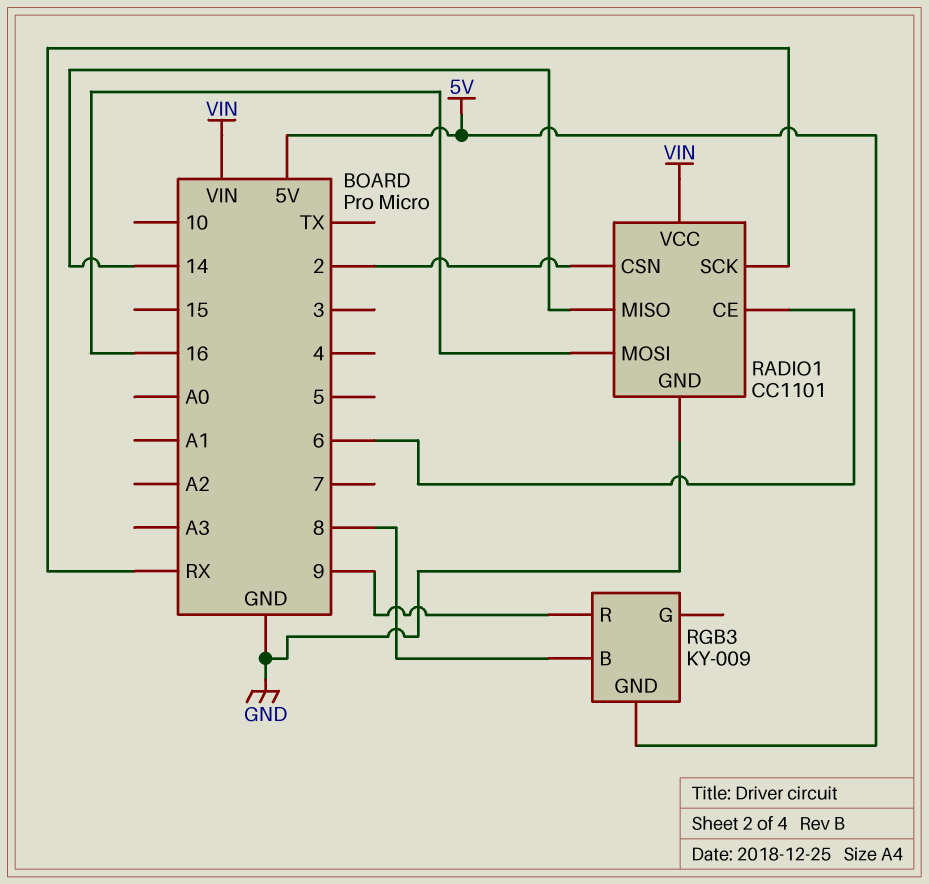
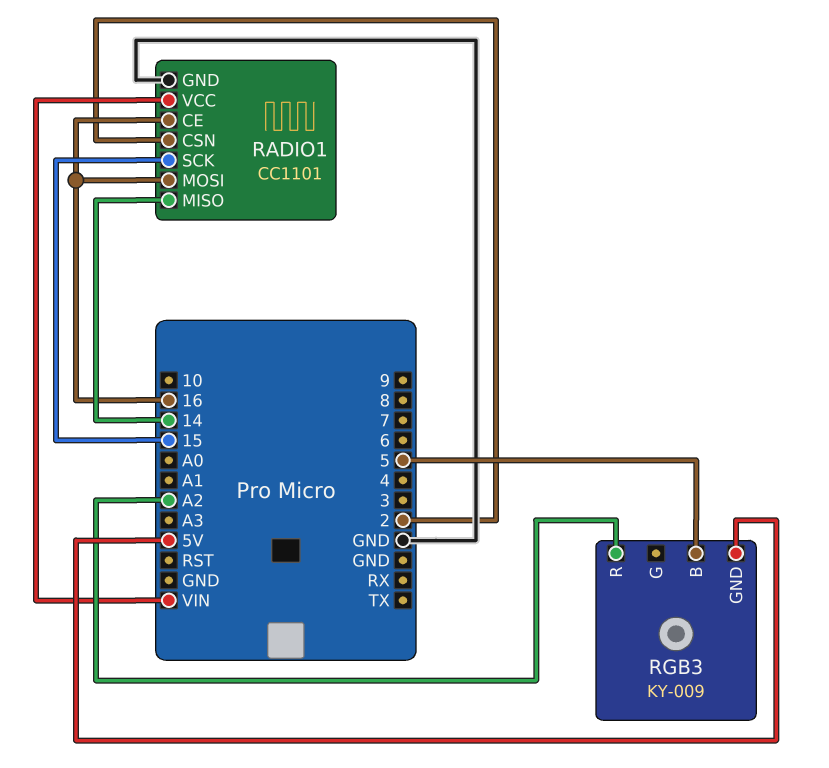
RADIO1 pin CE: 6 -> 16
RADIO1 pin SCK: RX -> 15
RGB3 pin B: 8 -> 5
RGB3 pin R: 9 -> A2

